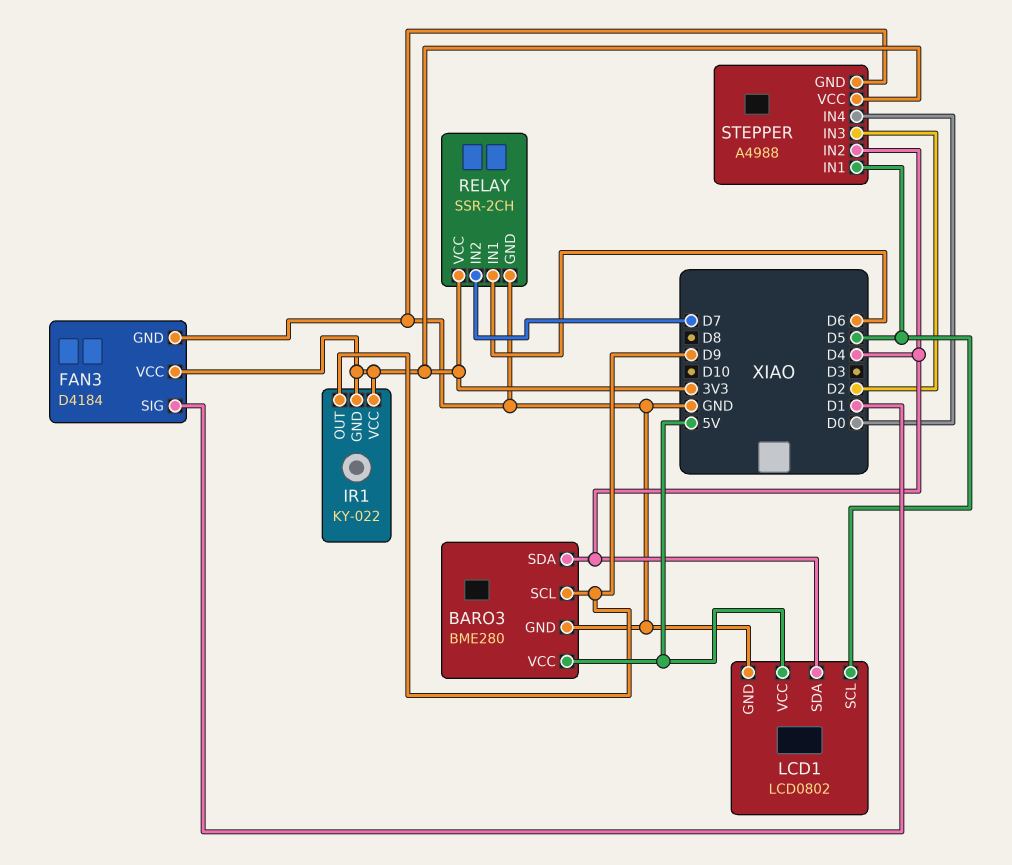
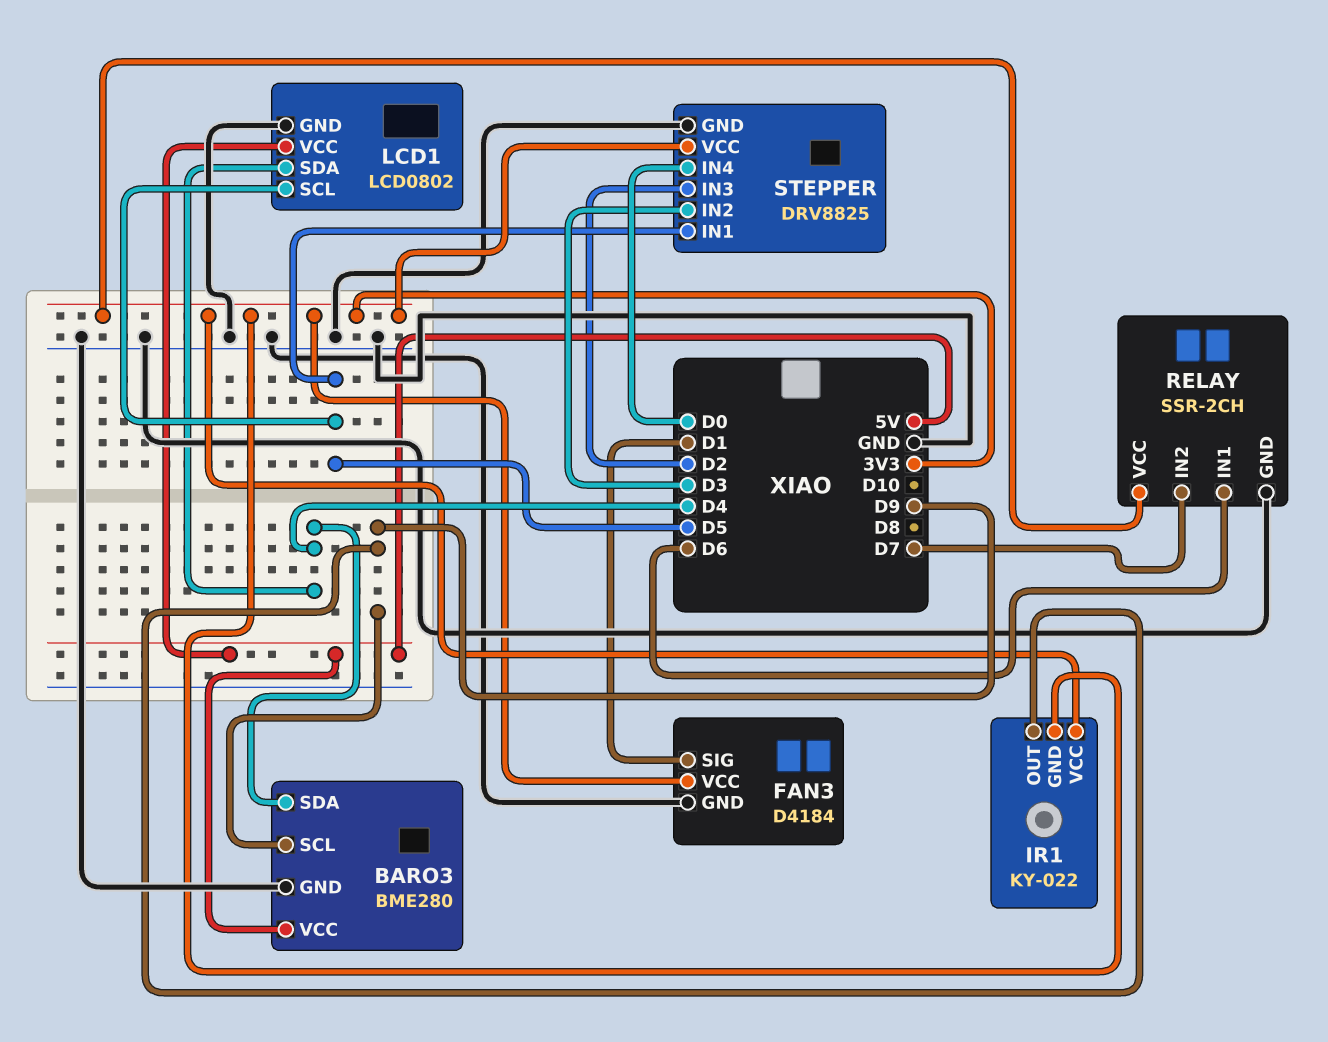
STEPPER: A4988 -> DRV8825
STEPPER pin IN2: D4 -> D3

